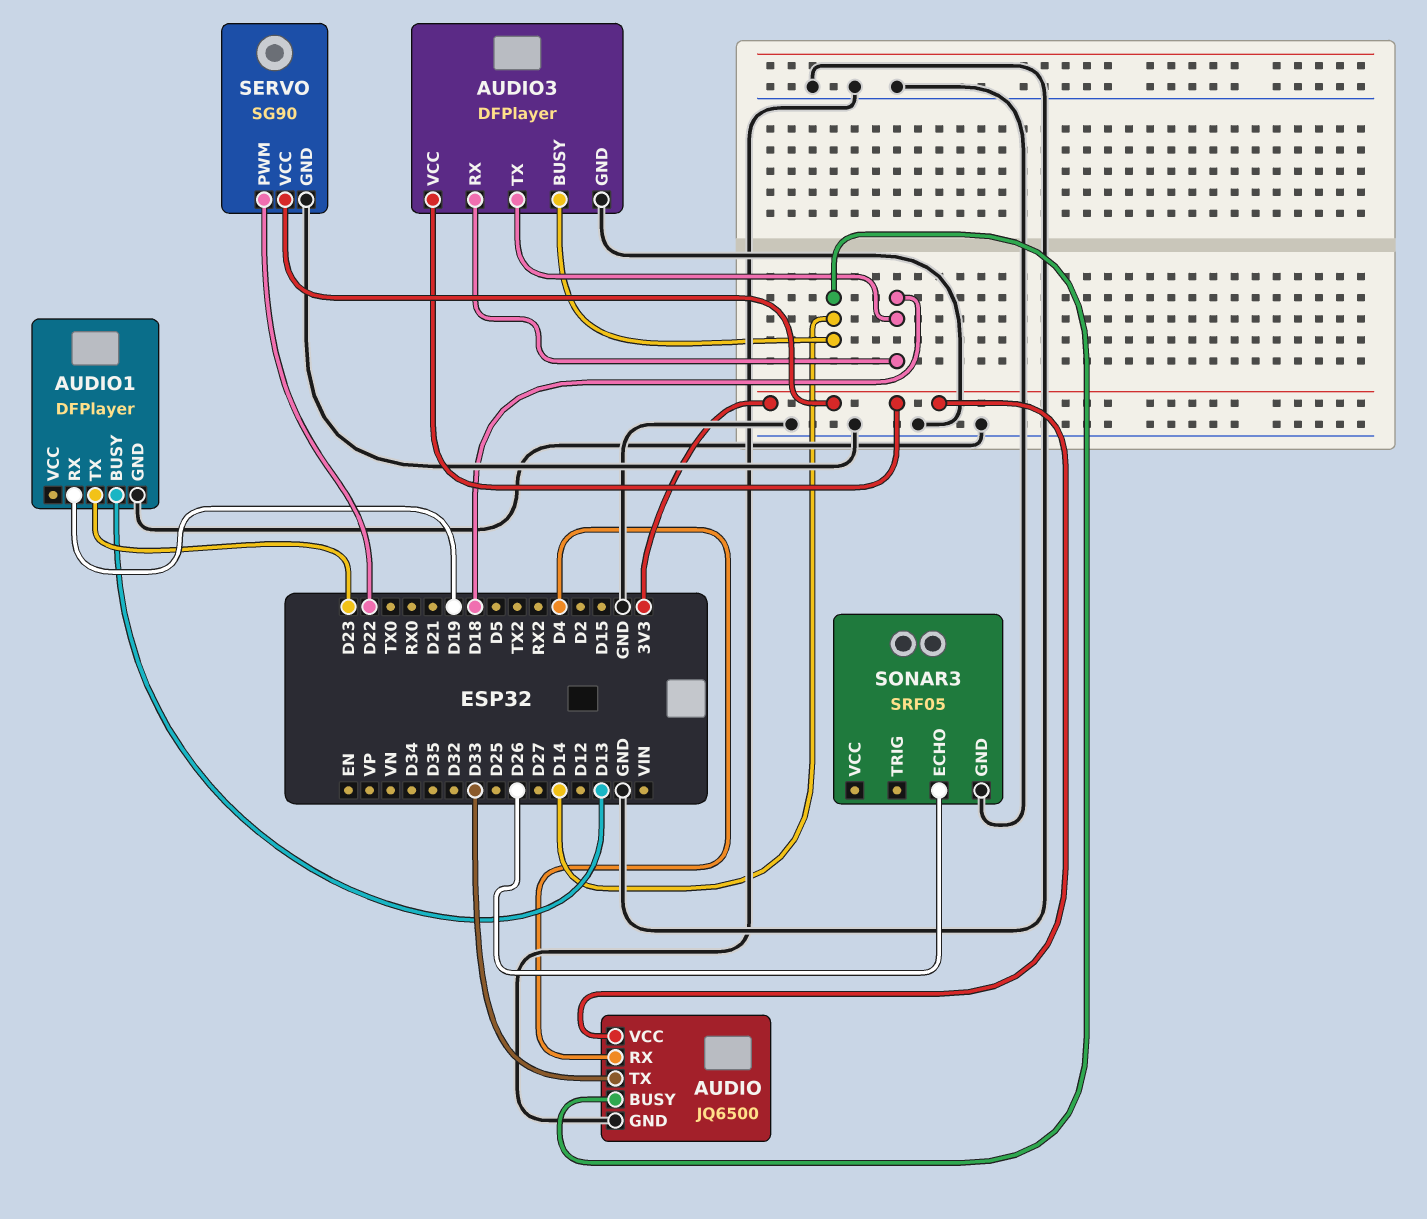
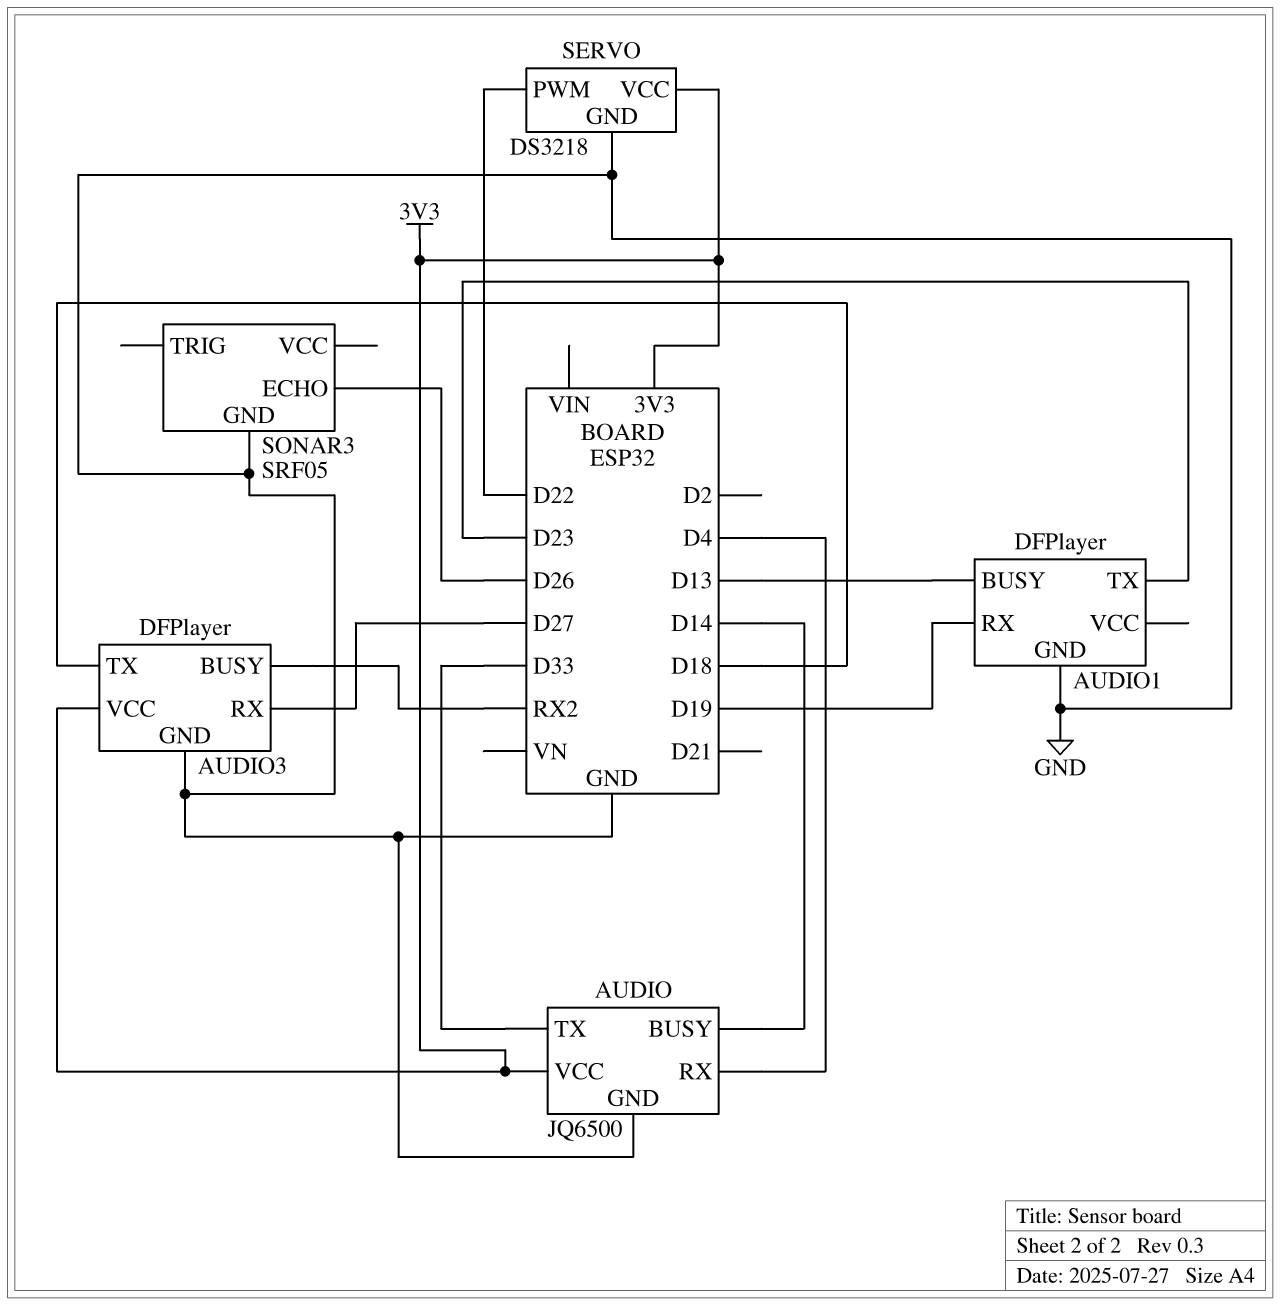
AUDIO3 pin BUSY: D14 -> RX2
AUDIO3 pin RX: D18 -> D27
SERVO: SG90 -> DS3218

